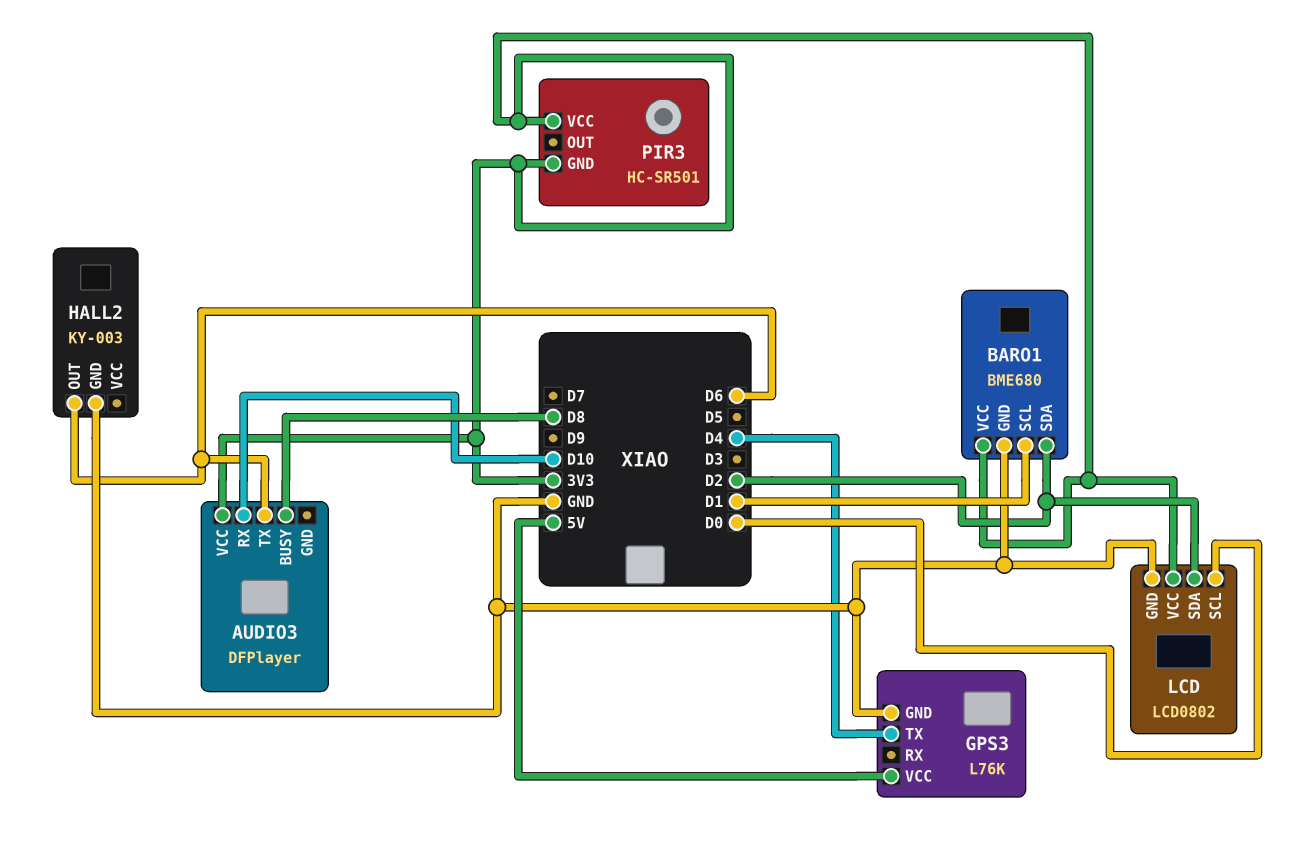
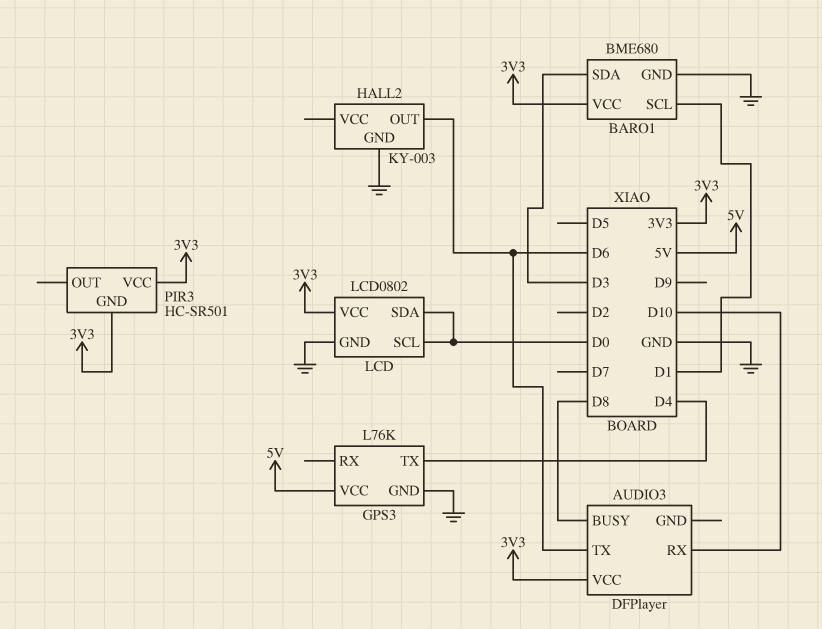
BARO1 pin SDA: D2 -> D3
LCD pin SDA: D2 -> D0

